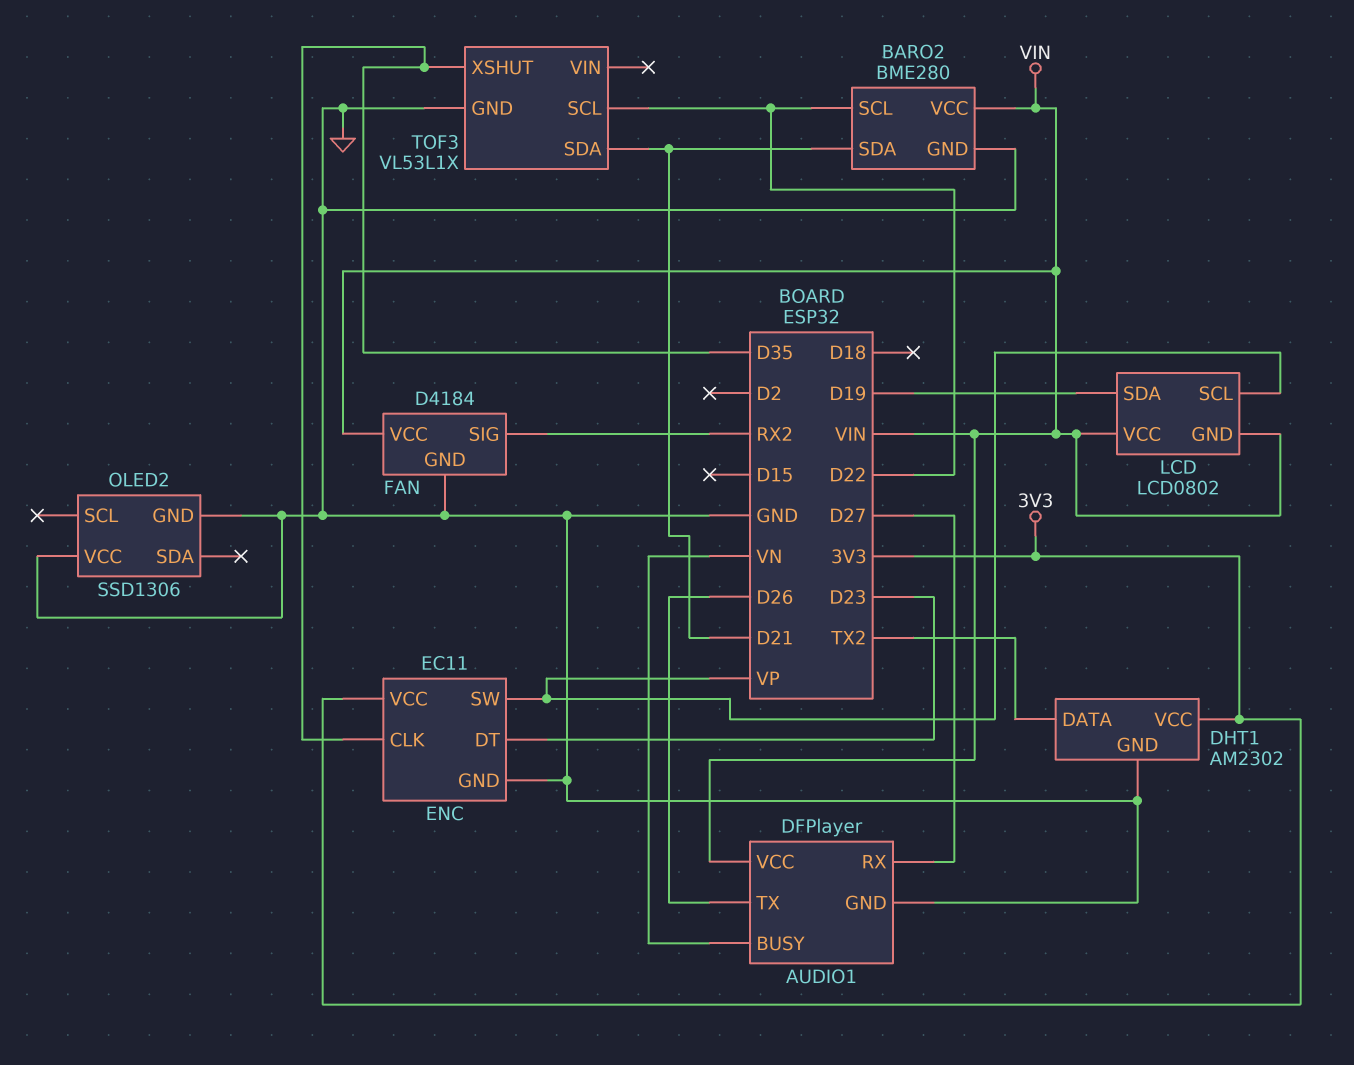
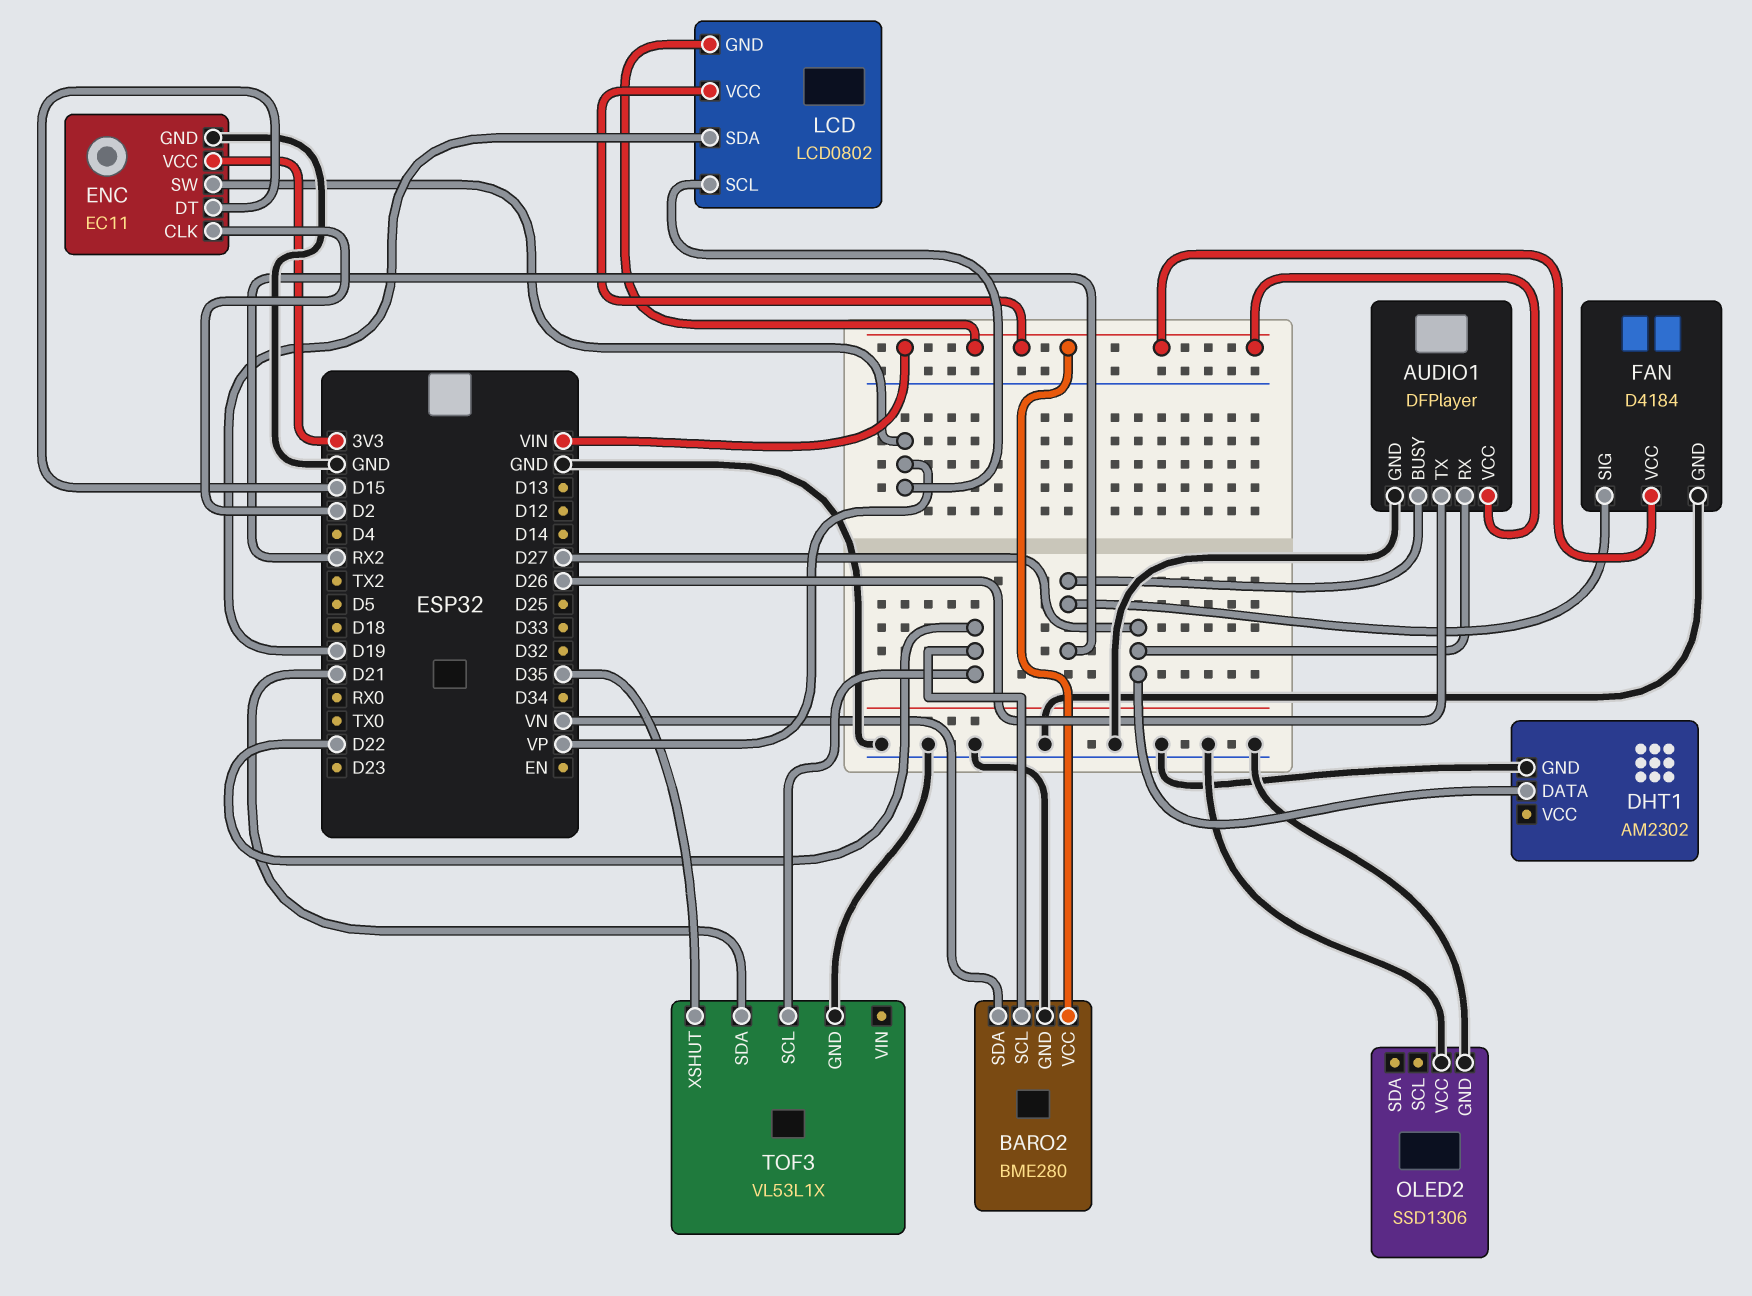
AUDIO1 pin BUSY: VN -> RX2
BARO2 pin SDA: D21 -> VN
DHT1 pin DATA: TX2 -> D27
DHT1 pin VCC: 3V3 -> none
ENC pin CLK: D35 -> D2
ENC pin DT: D23 -> D15

